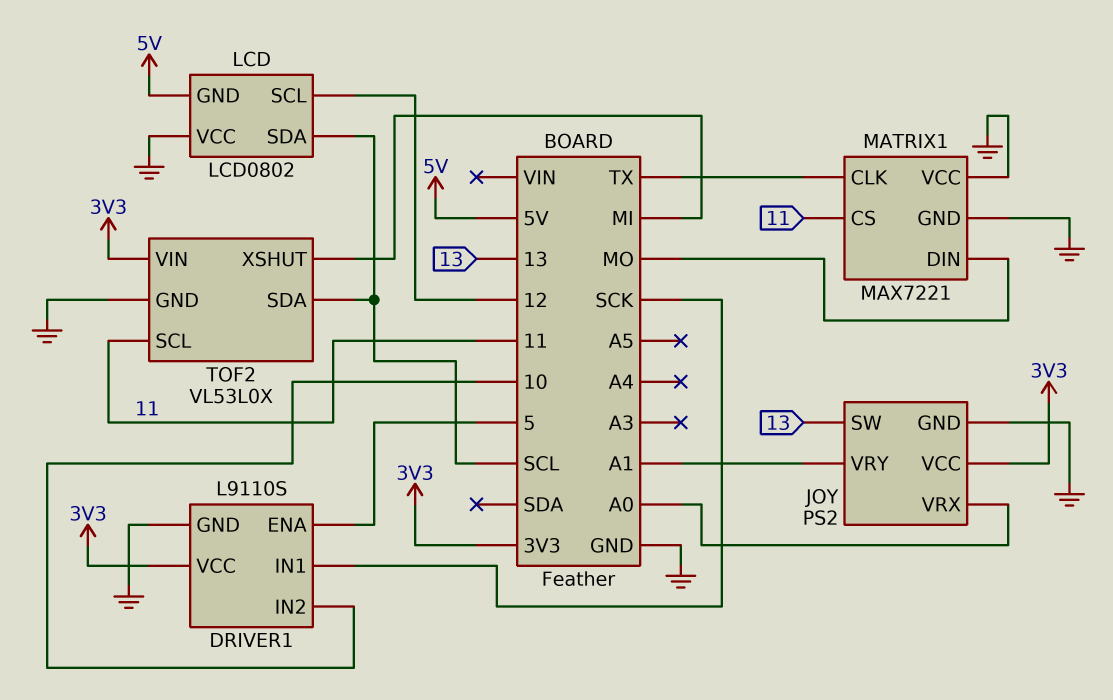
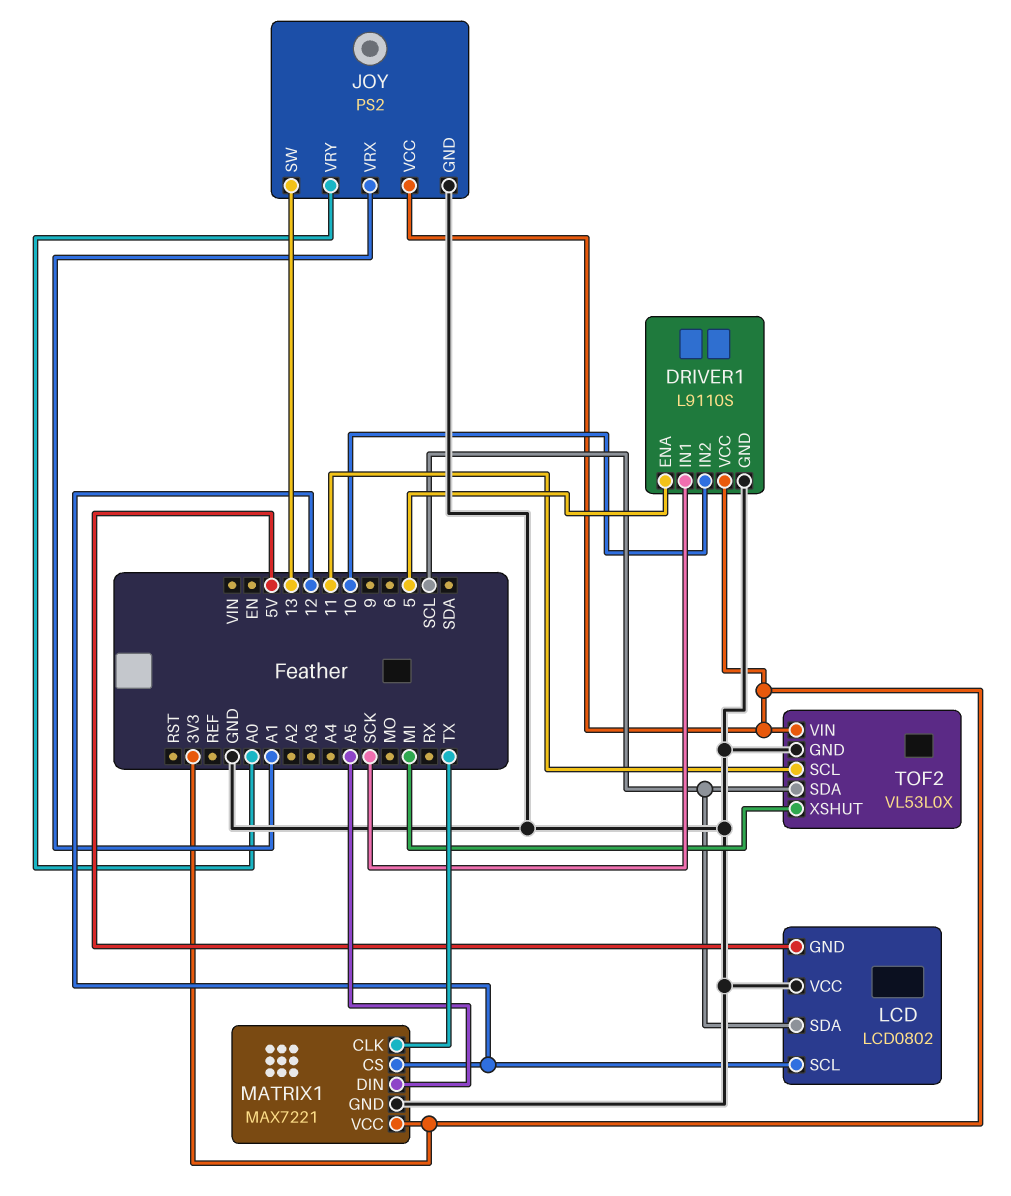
JOY pin VRX: A0 -> A1
JOY pin VRY: A1 -> A0
MATRIX1 pin CS: 11 -> 12
MATRIX1 pin DIN: MO -> A5
MATRIX1 pin VCC: GND -> 3V3

